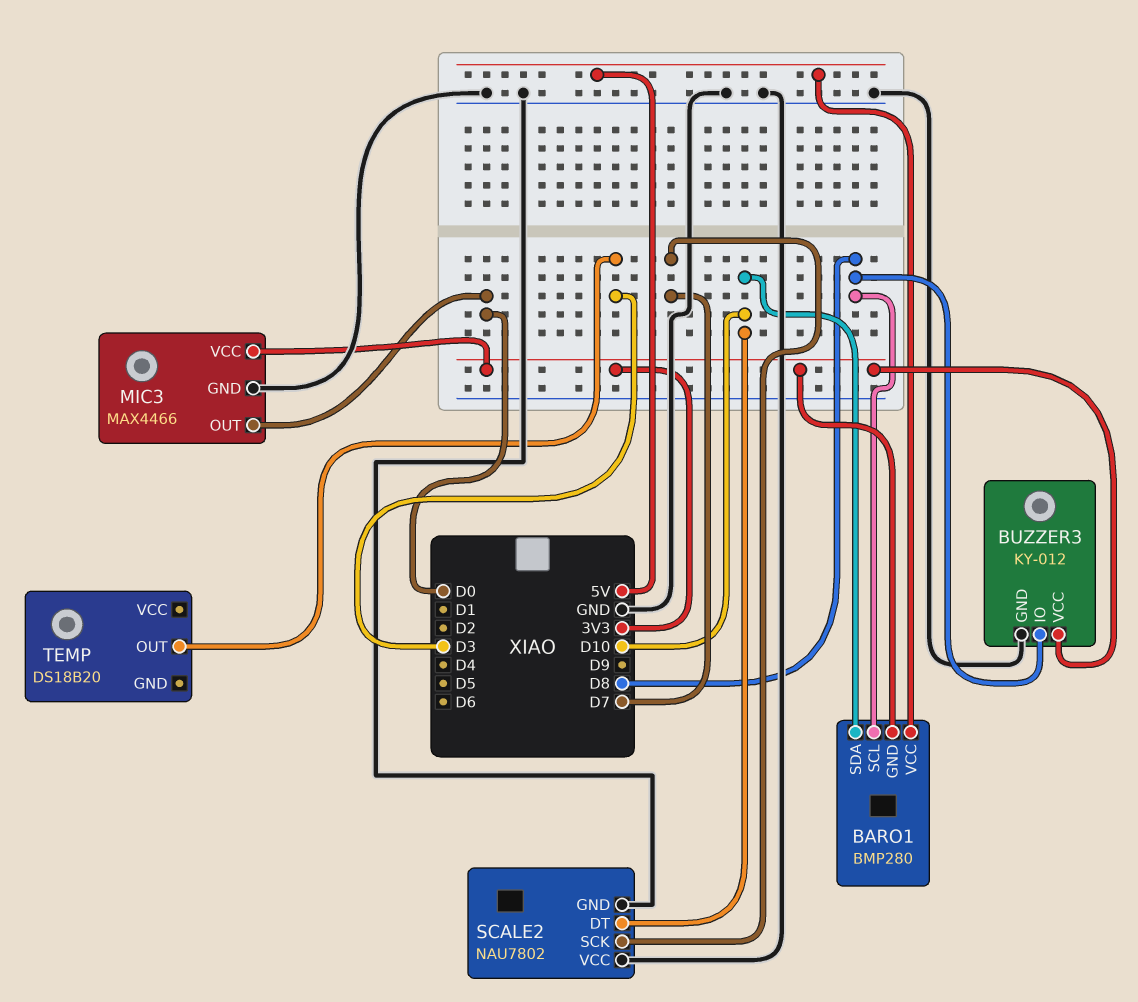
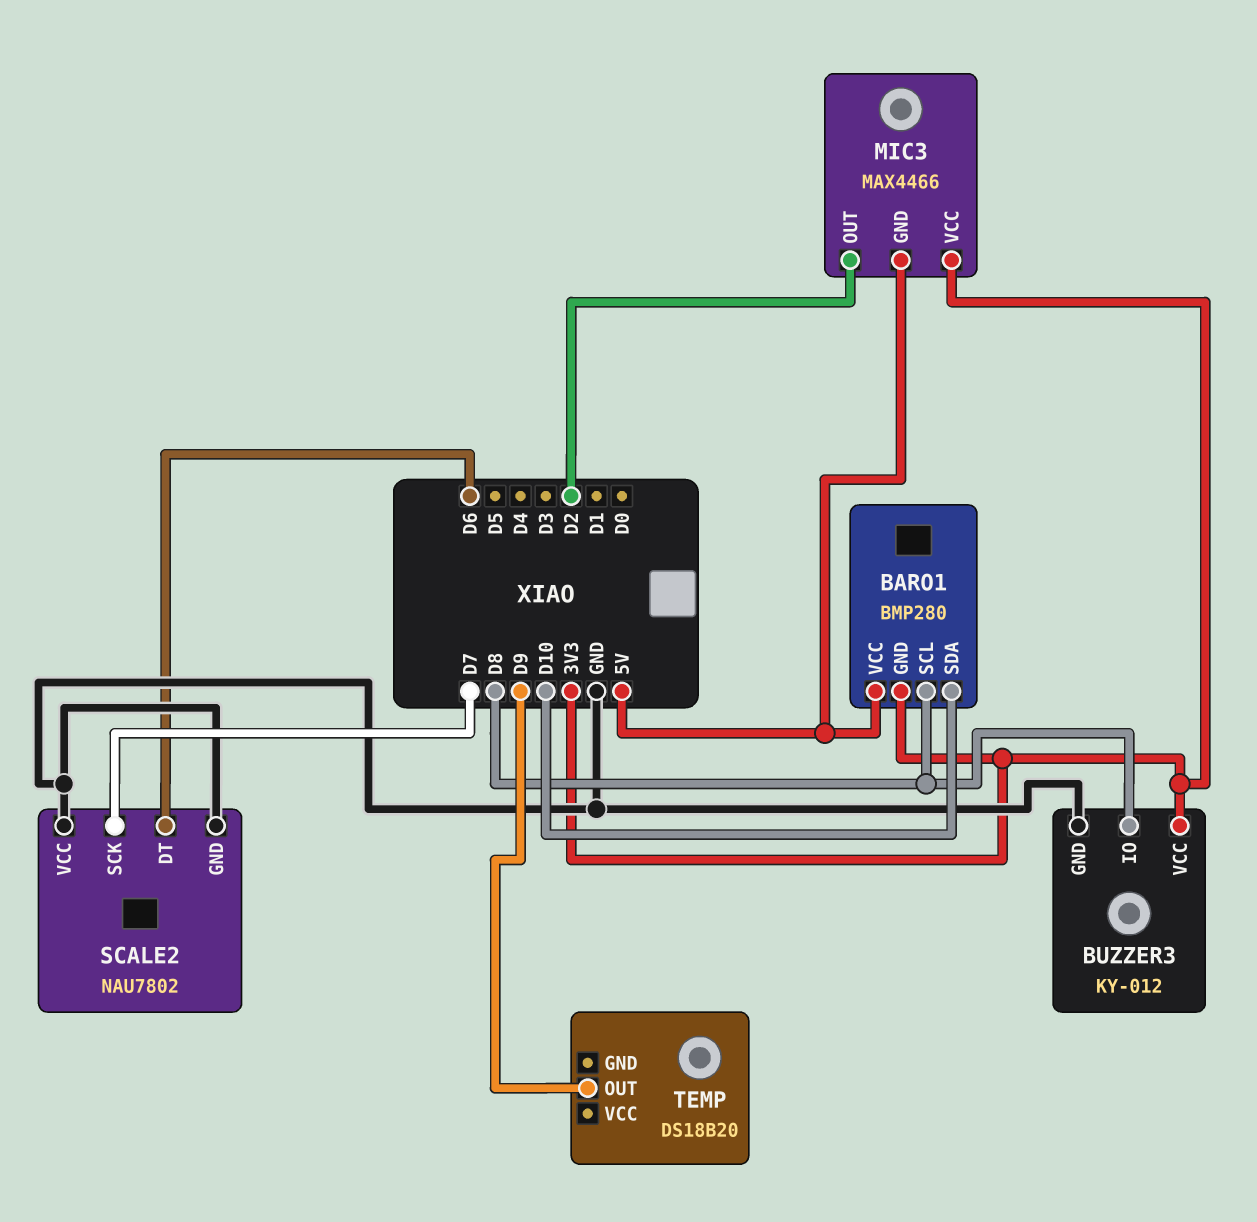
MIC3 pin GND: GND -> 5V
MIC3 pin OUT: D0 -> D2
SCALE2 pin DT: D10 -> D6
TEMP pin OUT: D3 -> D9

